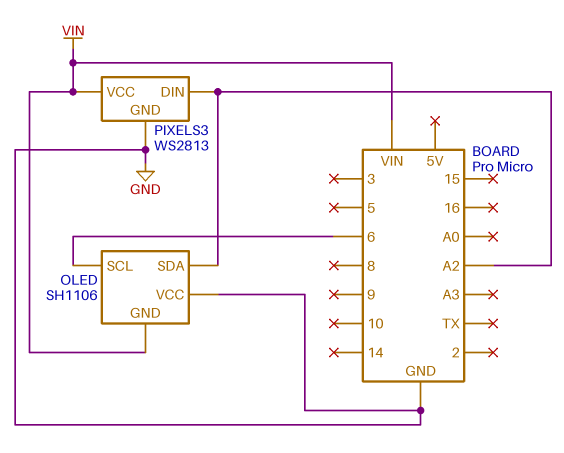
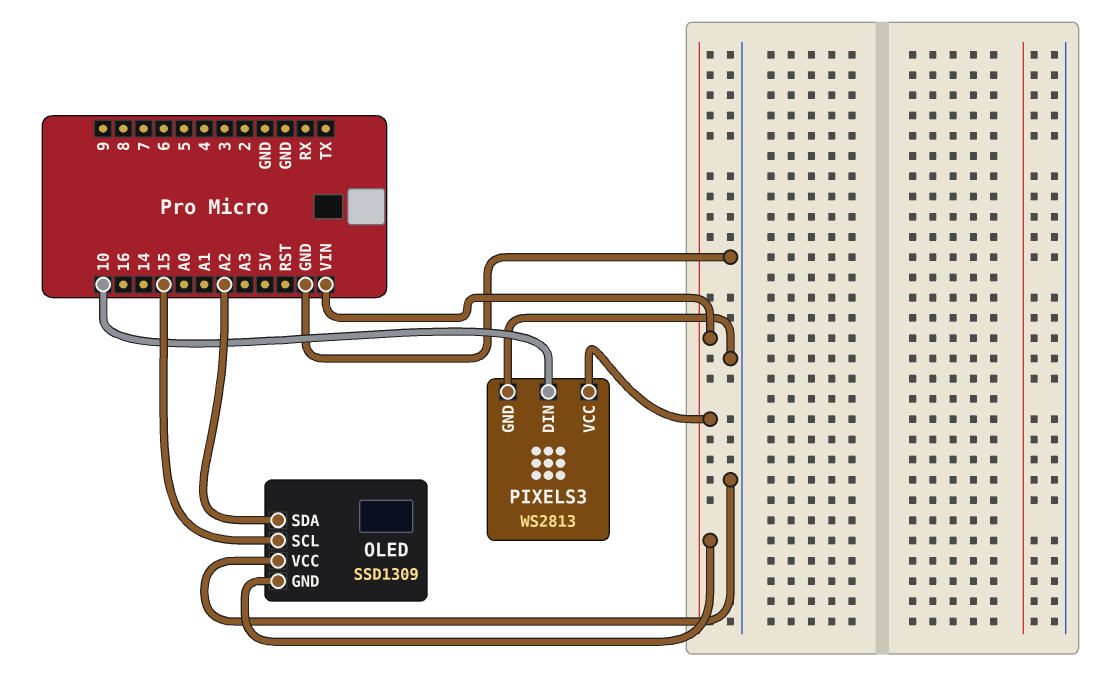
OLED: SH1106 -> SSD1309
OLED pin SCL: 6 -> 15
PIXELS3 pin DIN: A2 -> 10

